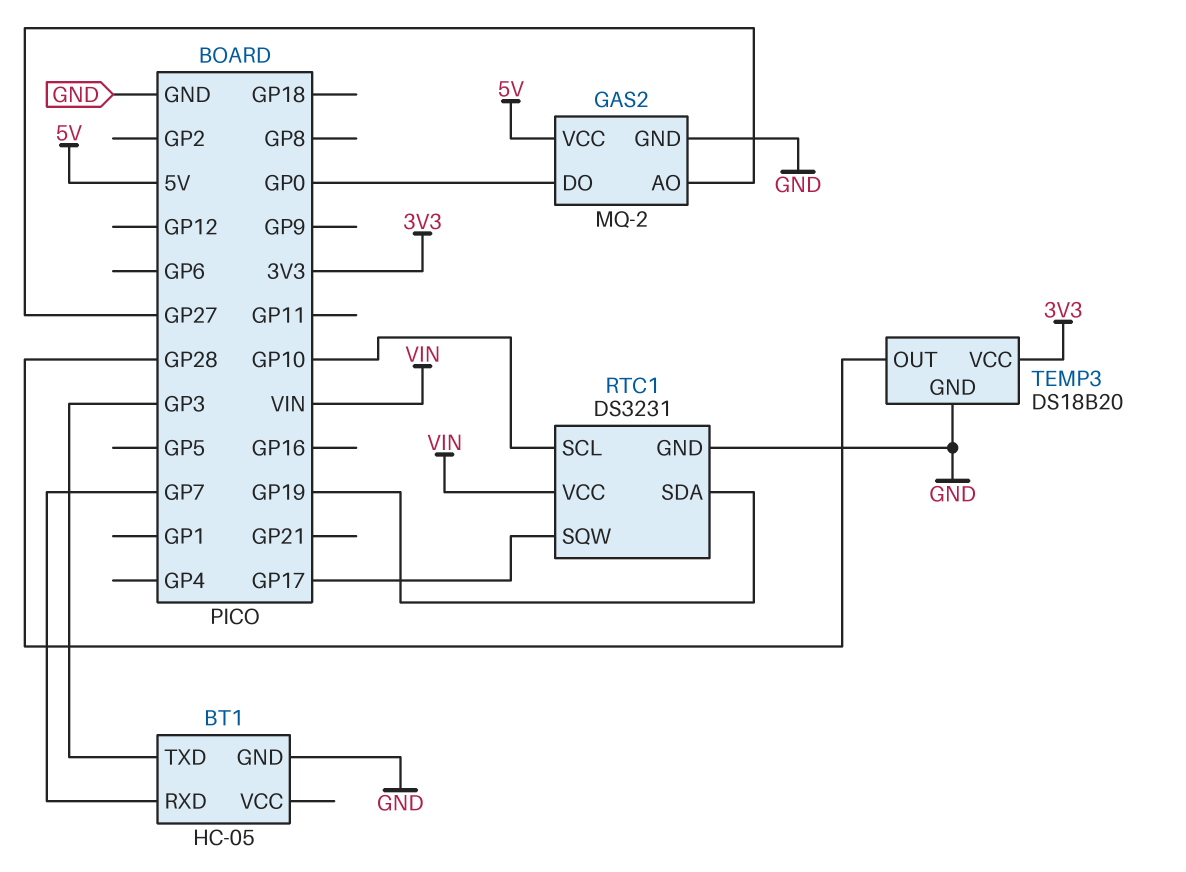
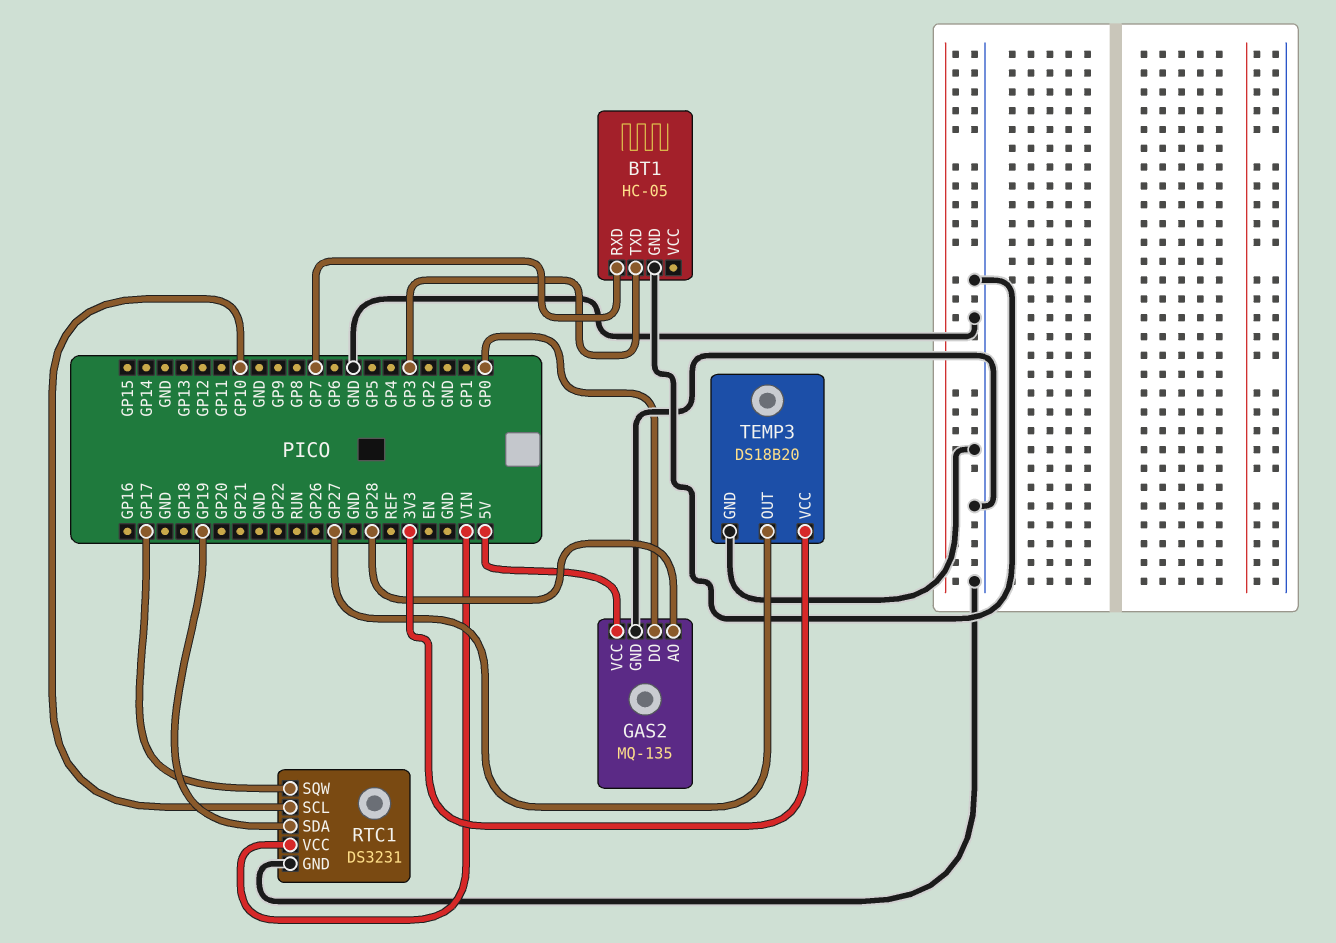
GAS2: MQ-2 -> MQ-135
GAS2 pin AO: GP27 -> GP28
TEMP3 pin OUT: GP28 -> GP27

